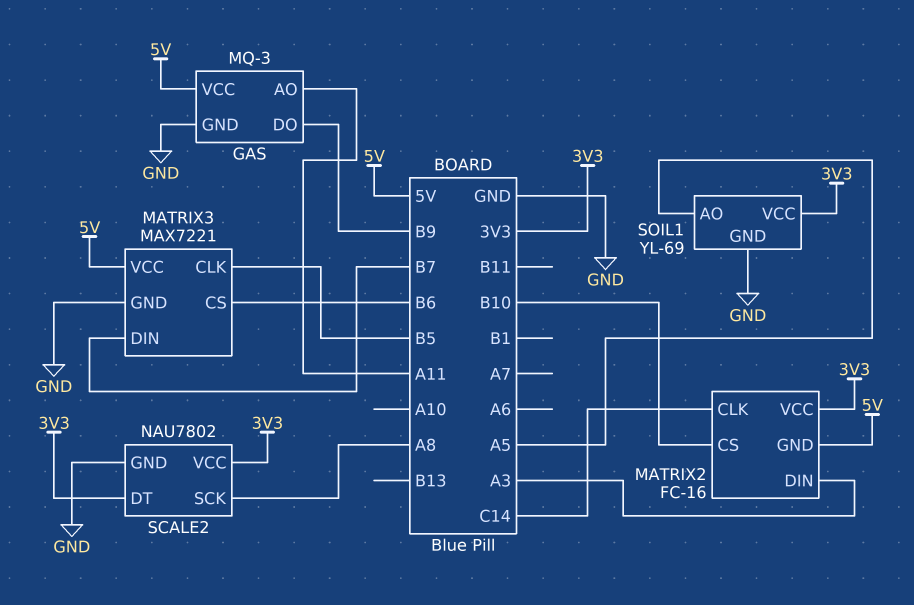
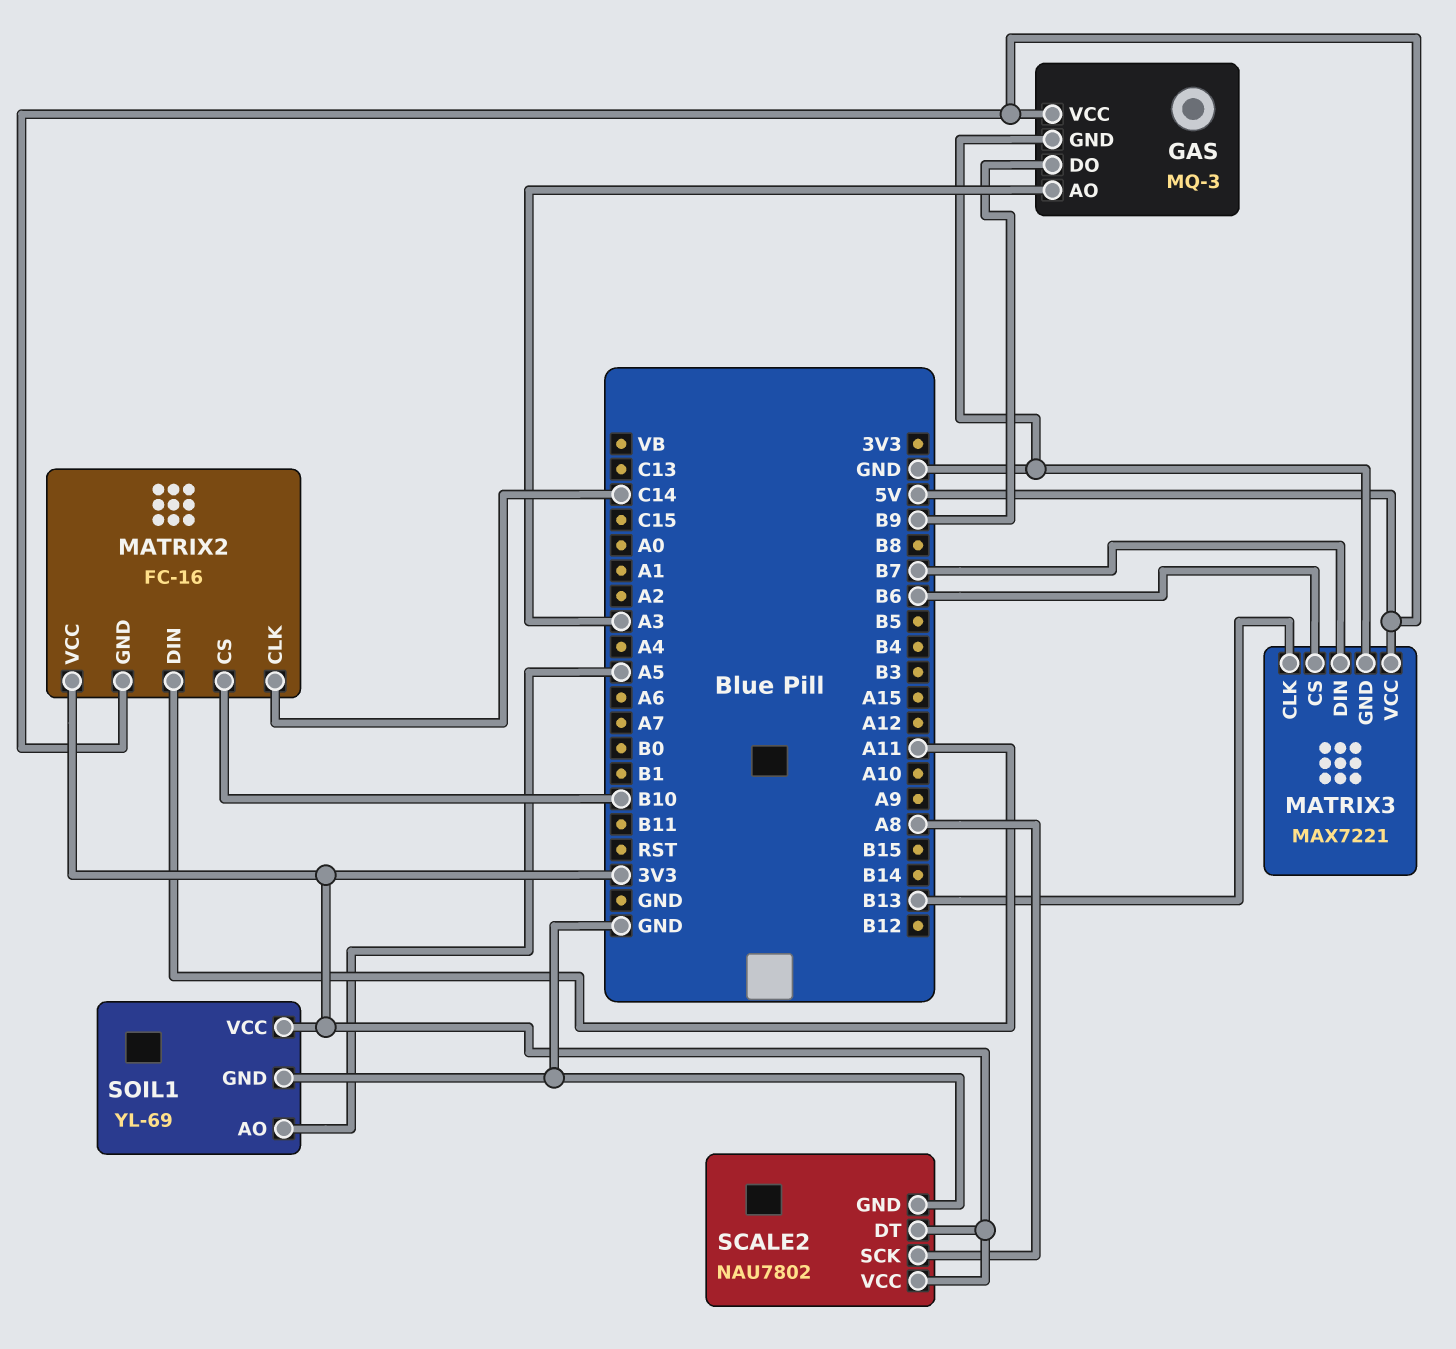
GAS pin AO: A11 -> A3
MATRIX2 pin DIN: A3 -> A11
MATRIX3 pin CLK: B5 -> B13

